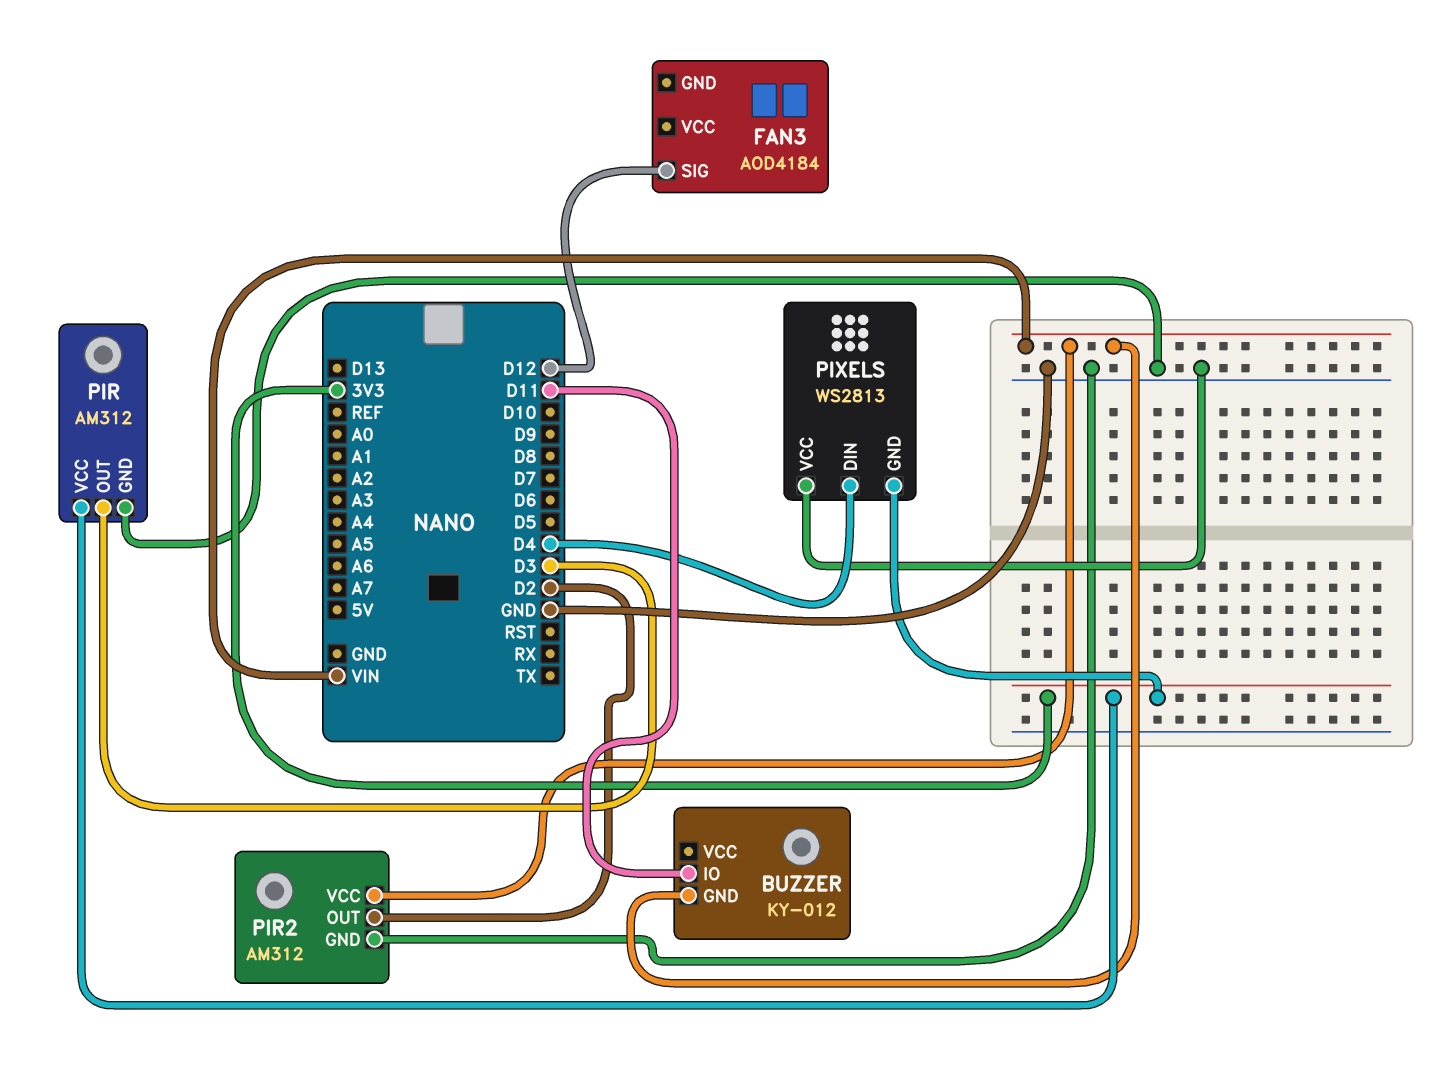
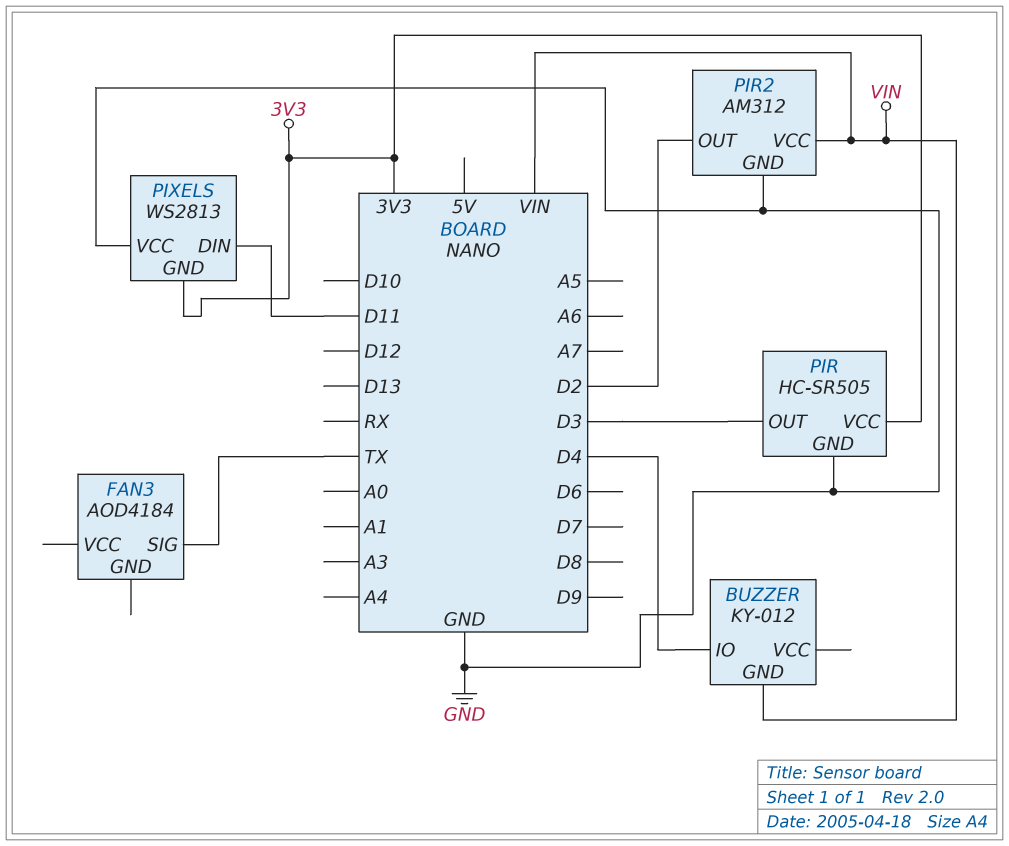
BUZZER pin IO: D11 -> D4
FAN3 pin SIG: D12 -> TX
PIR: AM312 -> HC-SR505
PIXELS pin DIN: D4 -> D11

